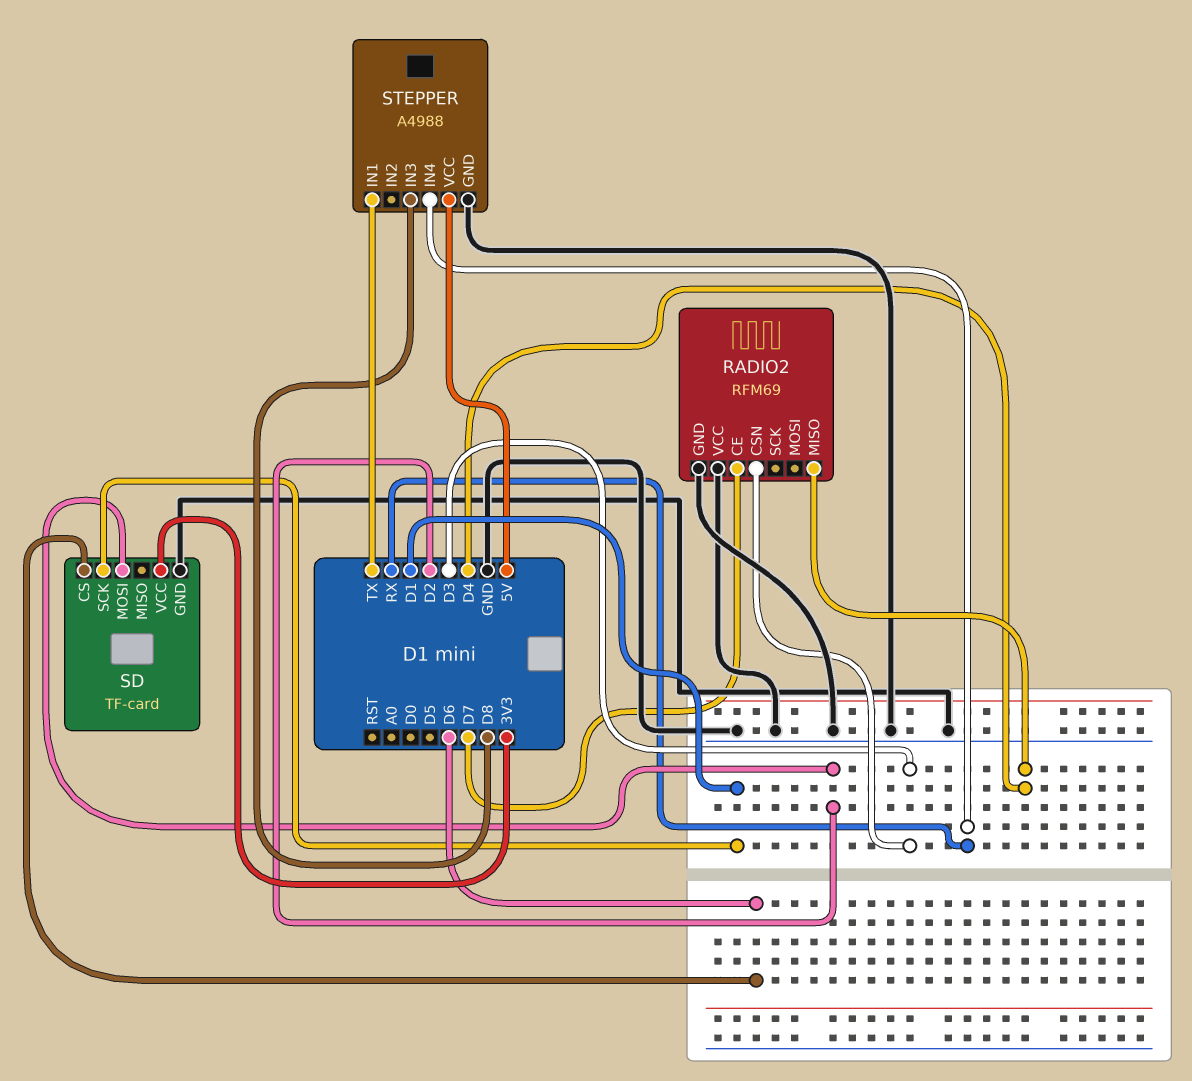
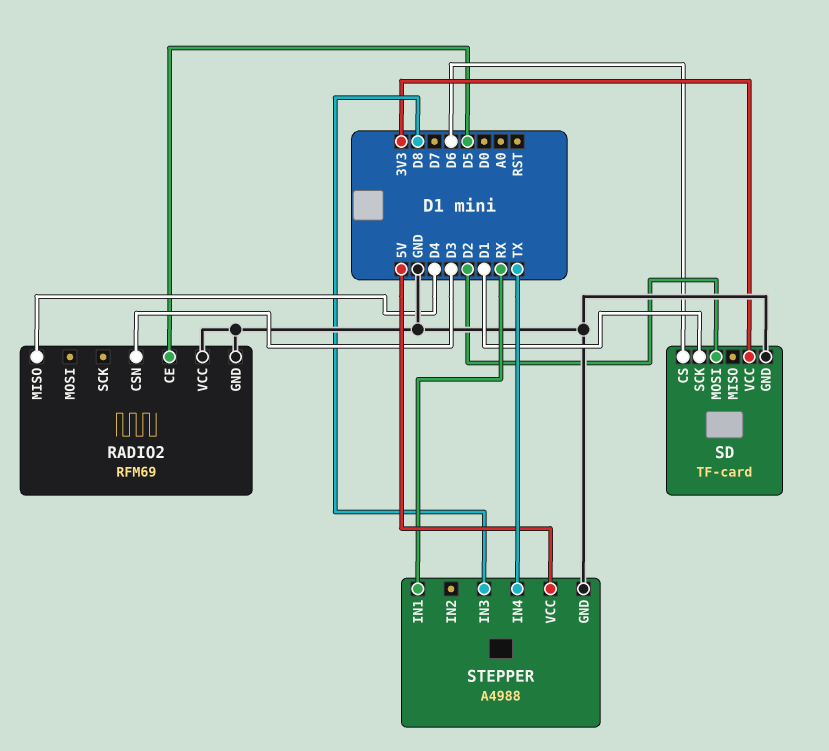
RADIO2 pin CE: D7 -> D5
STEPPER pin IN1: TX -> RX
STEPPER pin IN4: RX -> TX

